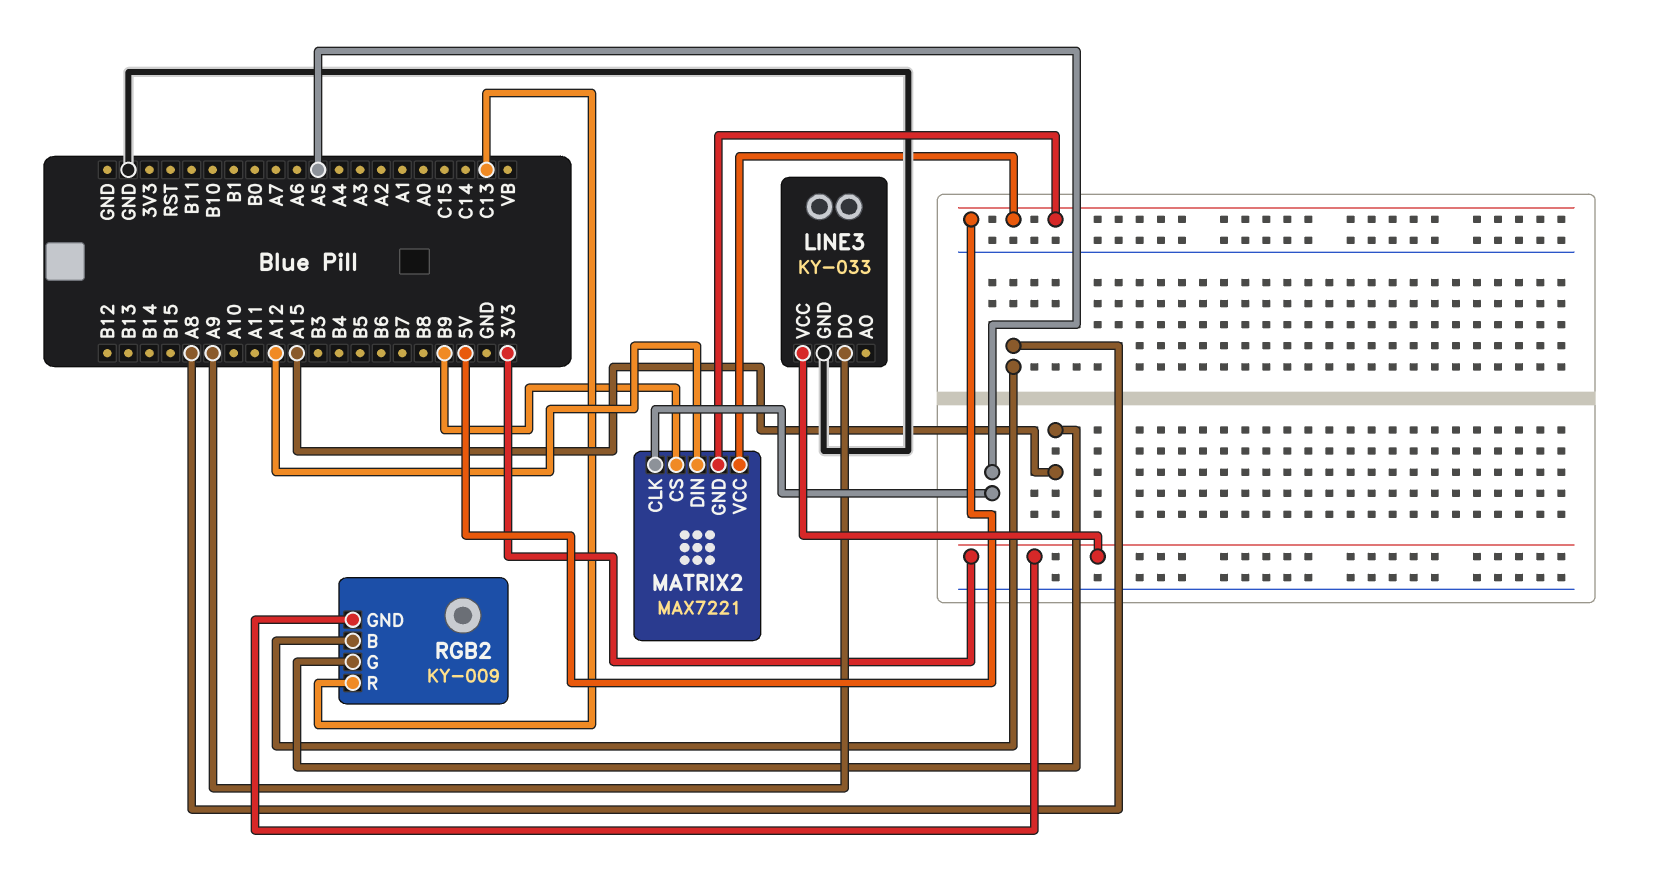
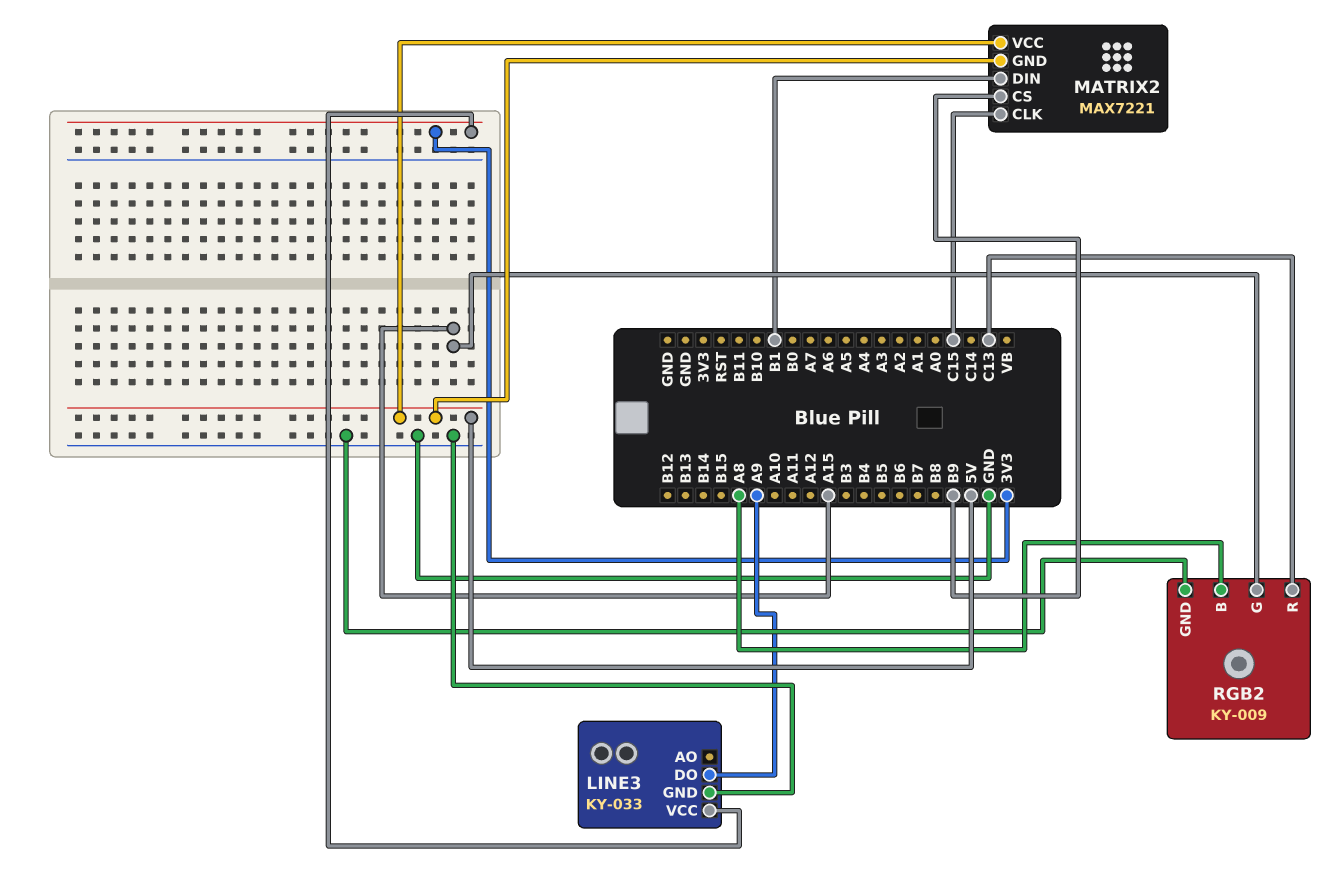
MATRIX2 pin CLK: A5 -> C15
MATRIX2 pin DIN: A12 -> B1
RGB2 pin GND: 3V3 -> GND

